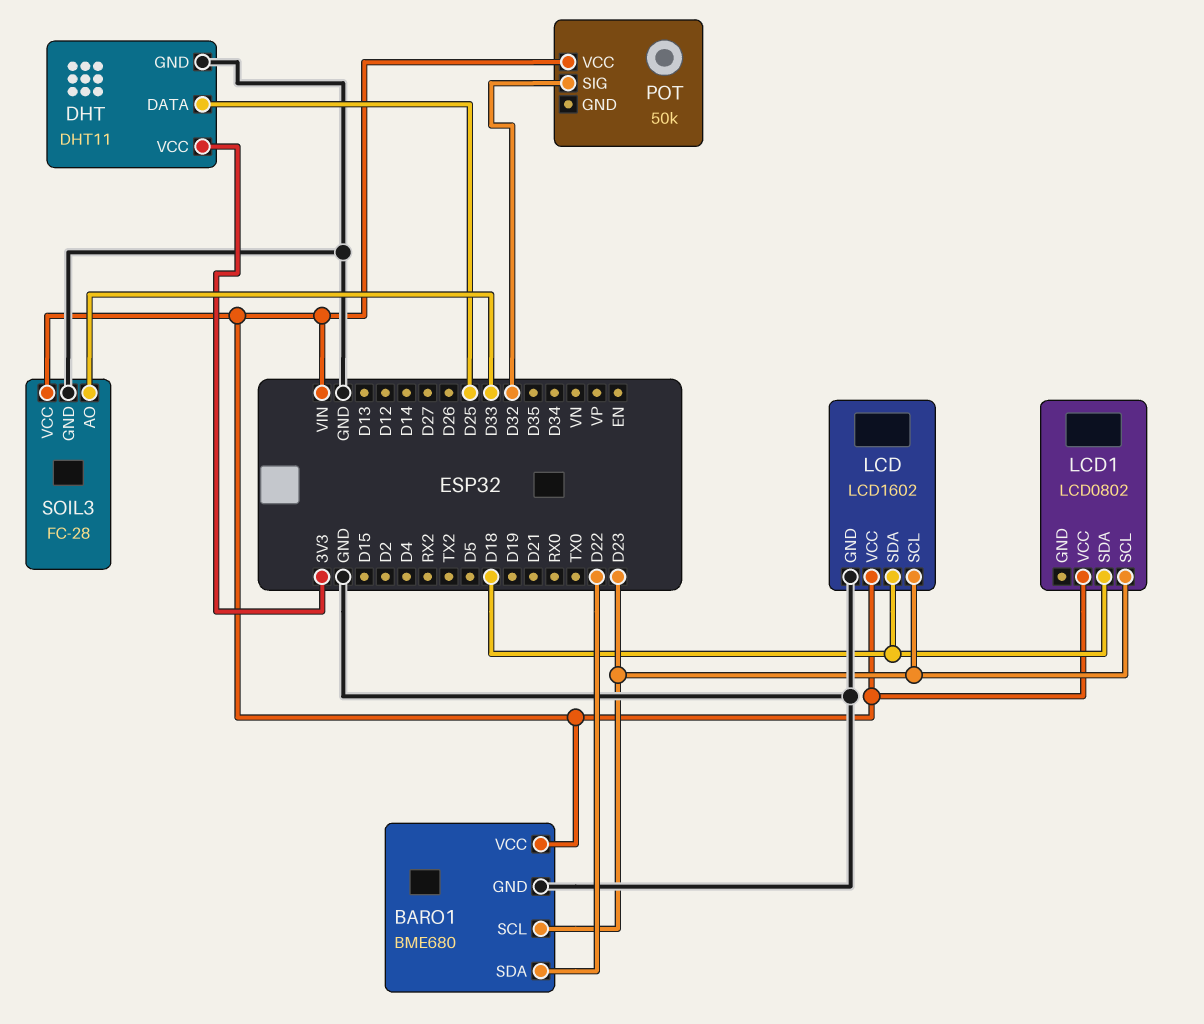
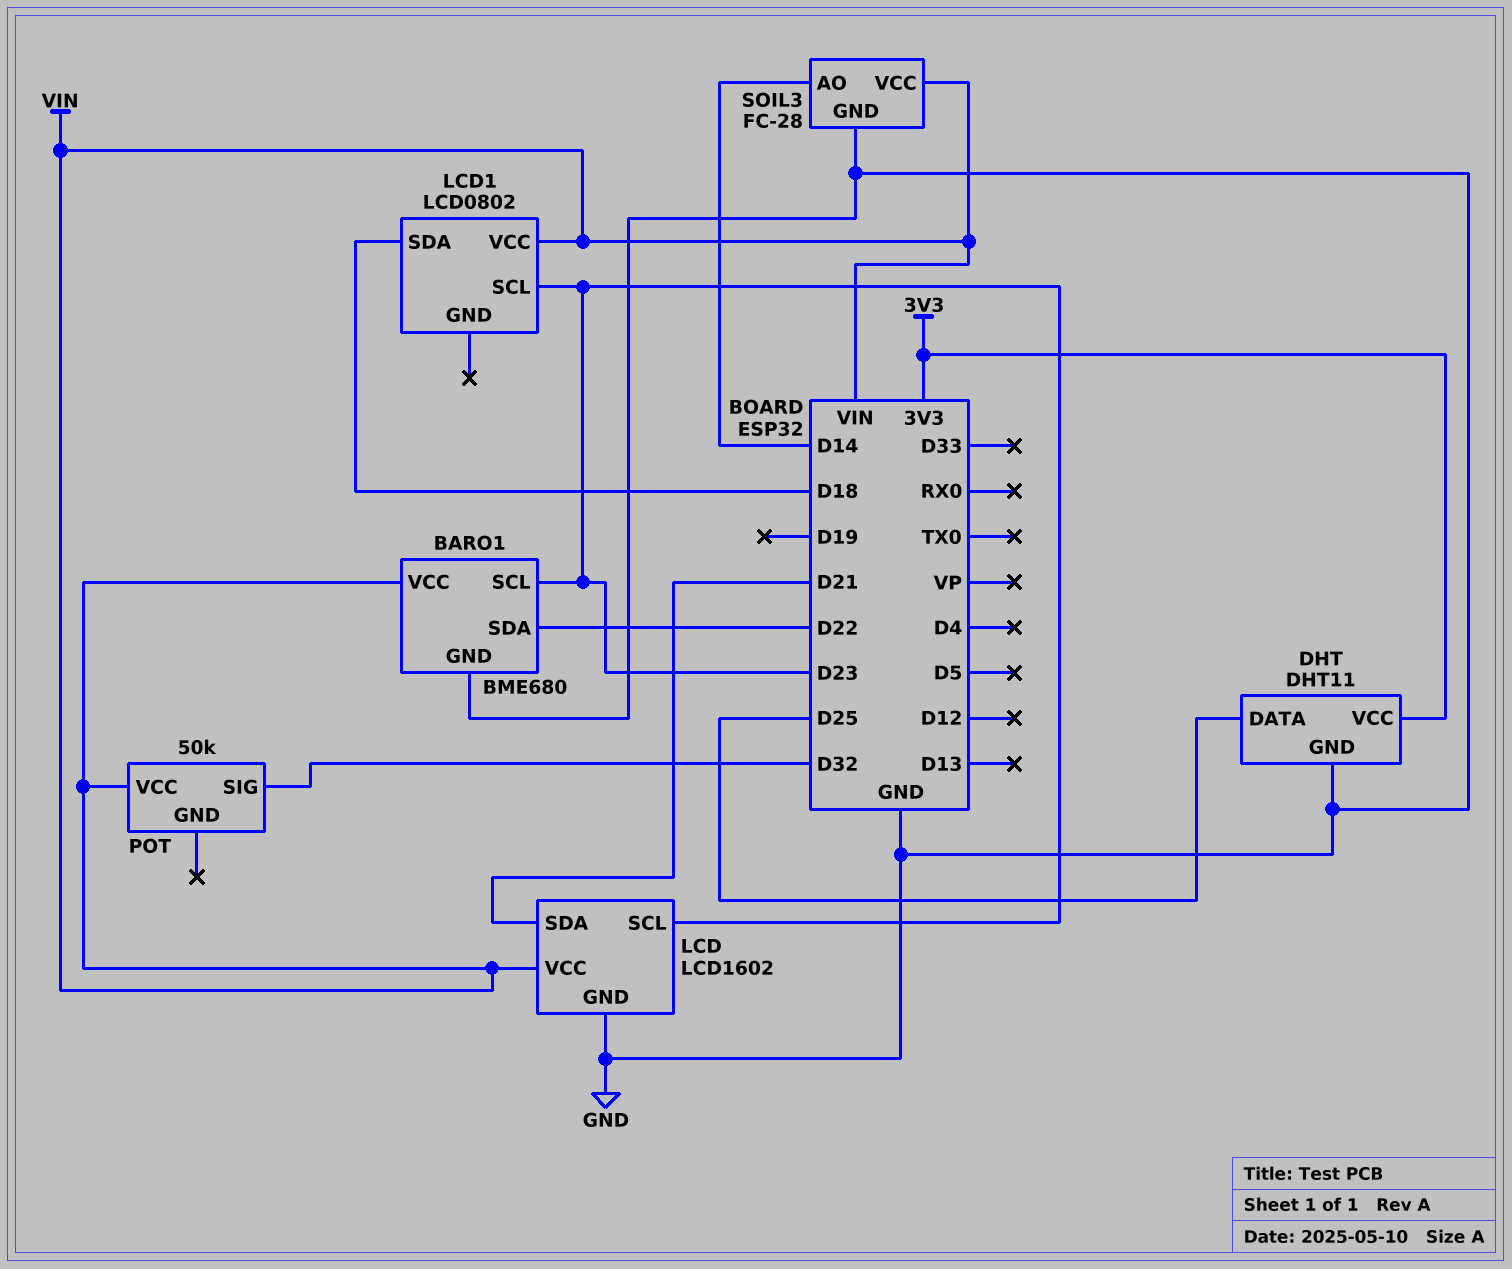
LCD pin SDA: D18 -> D21
SOIL3 pin AO: D33 -> D14

